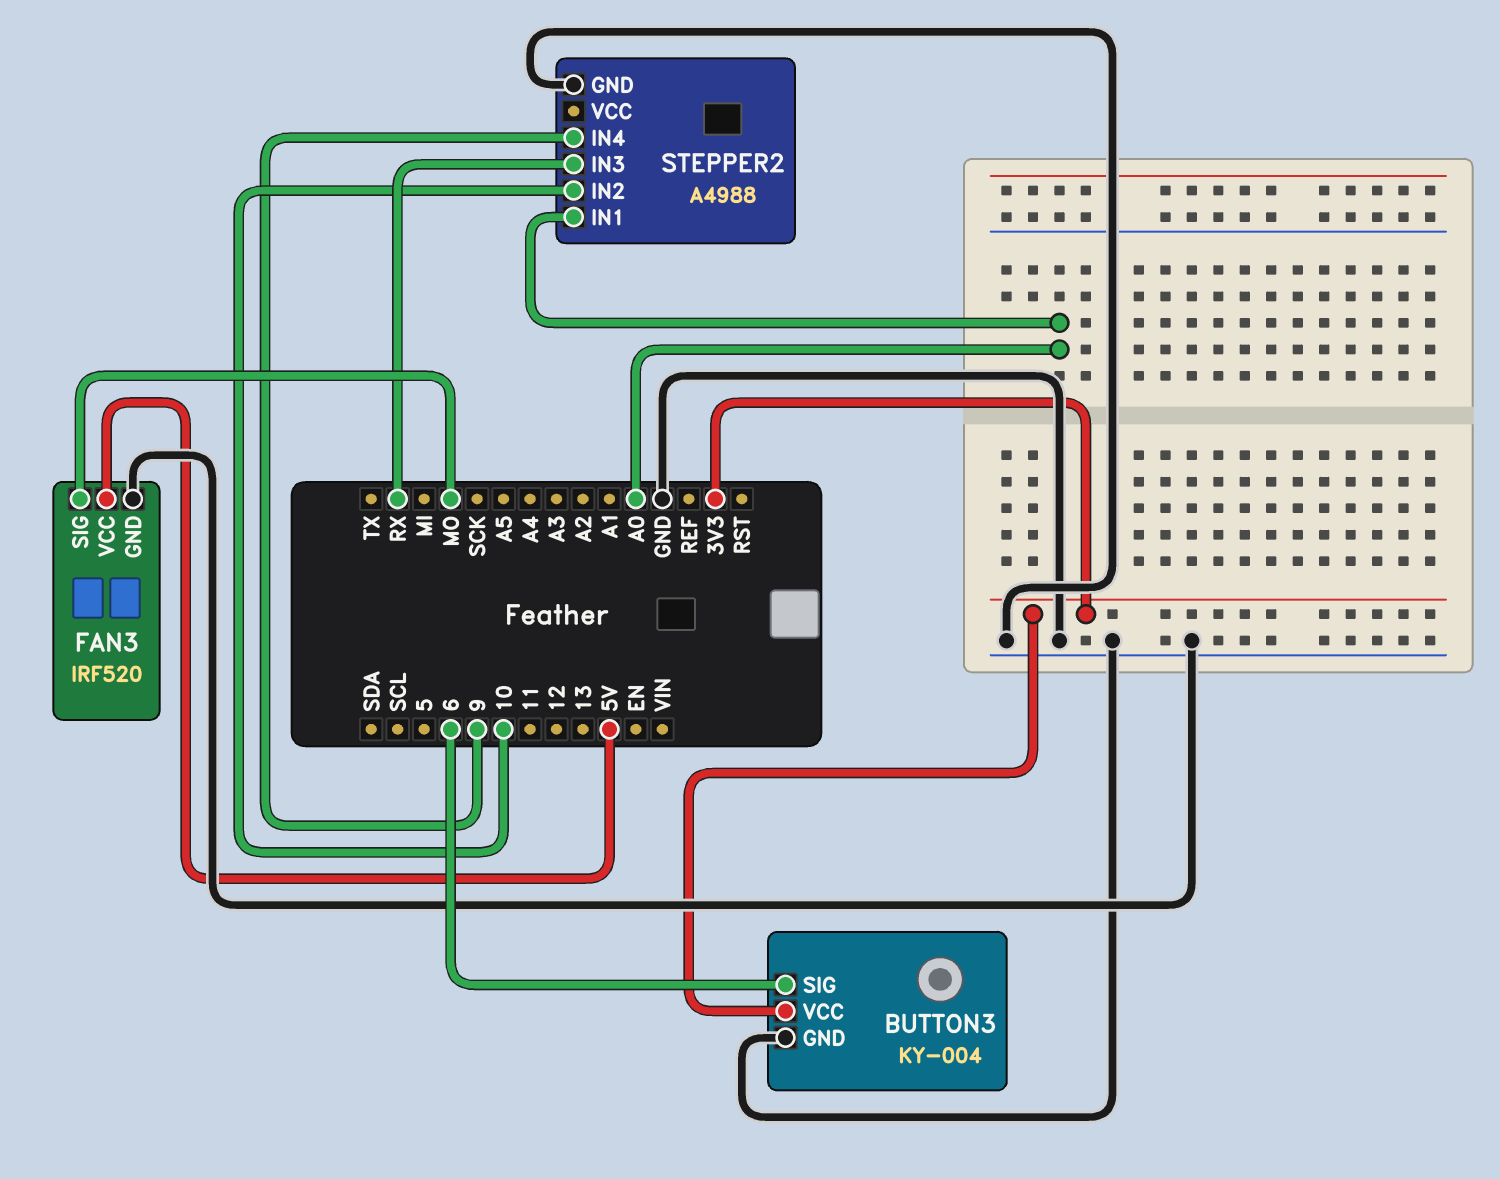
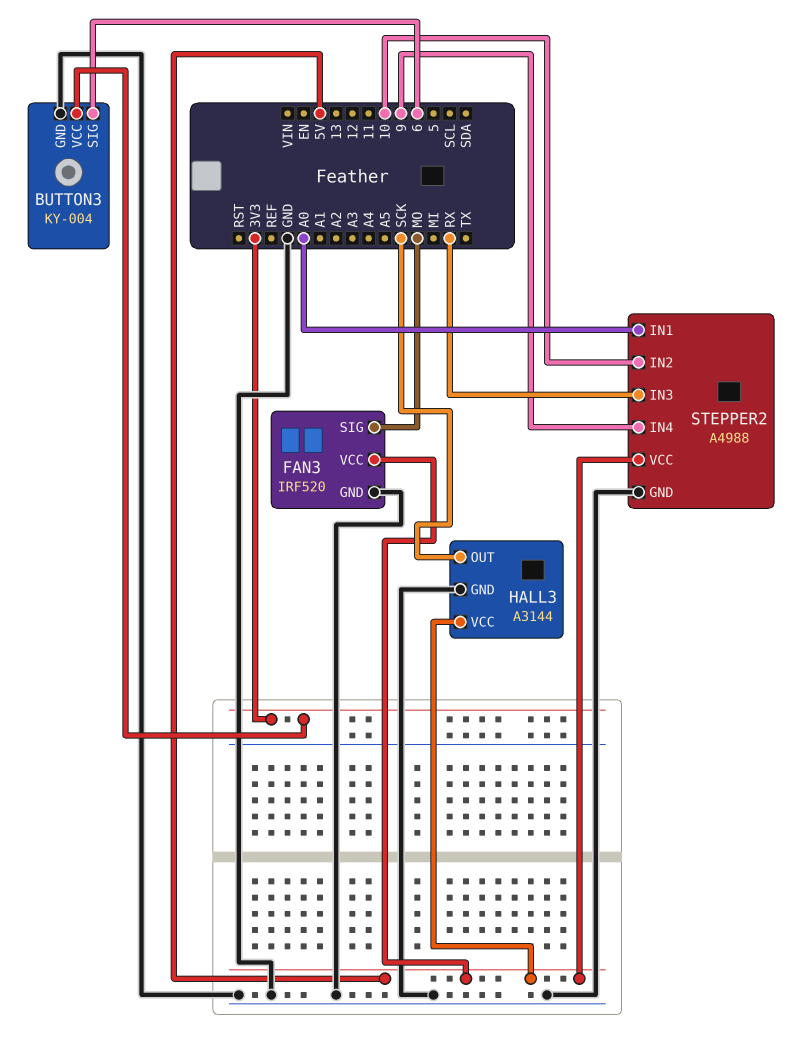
HALL3: none -> A3144
HALL3 pin GND: none -> GND
HALL3 pin OUT: none -> SCK
HALL3 pin VCC: none -> 5V
STEPPER2 pin VCC: none -> 5V

